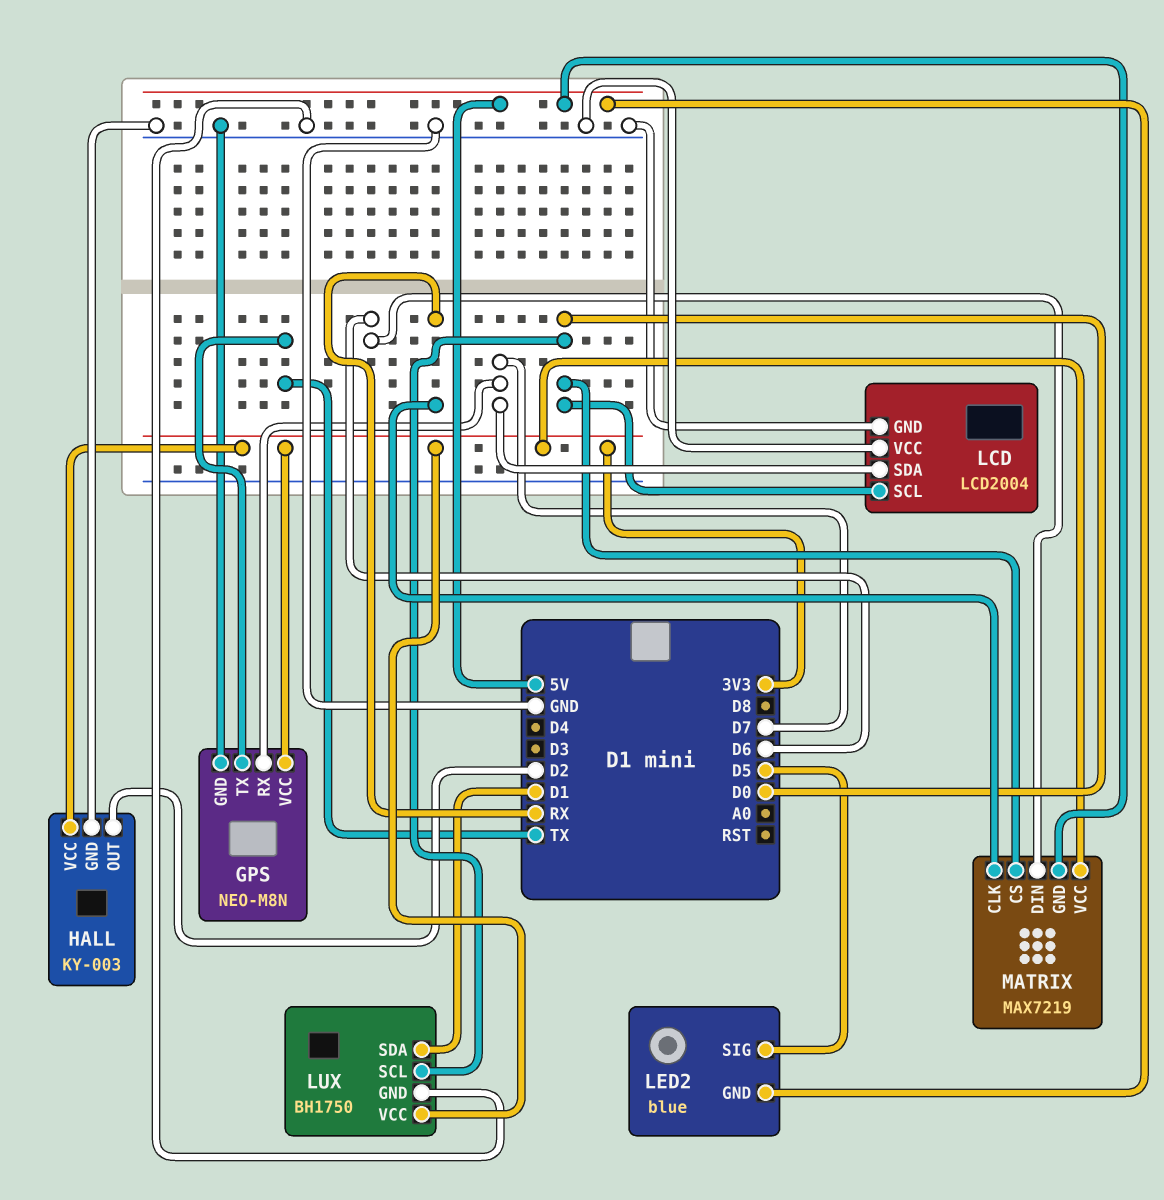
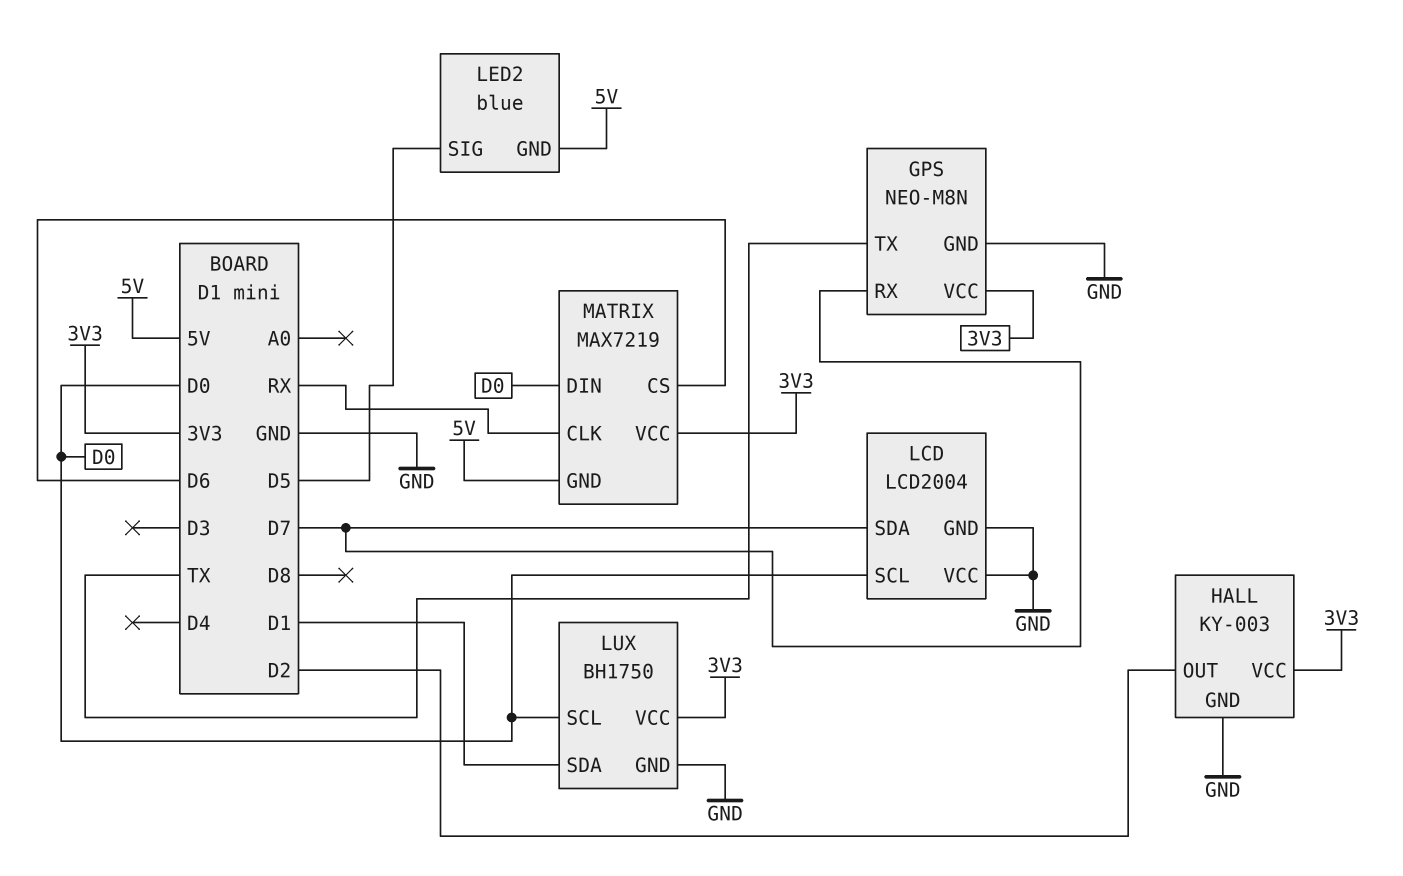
MATRIX pin CS: D0 -> D6
MATRIX pin DIN: D6 -> D0

